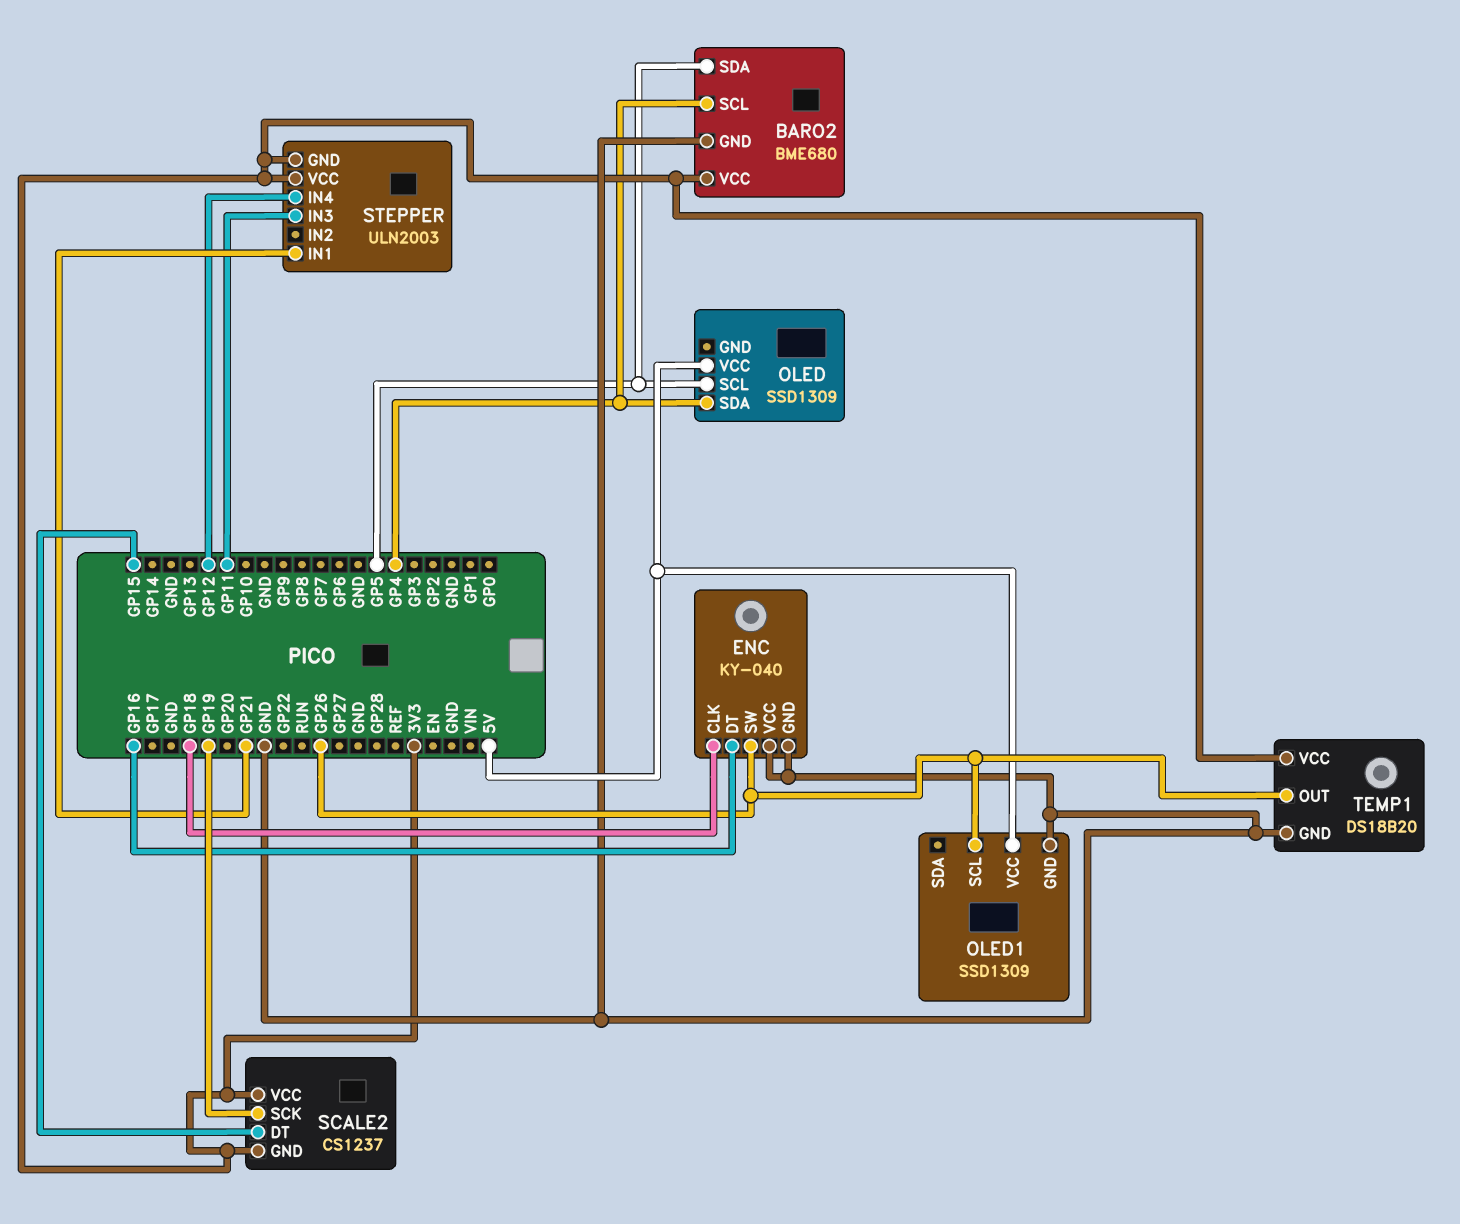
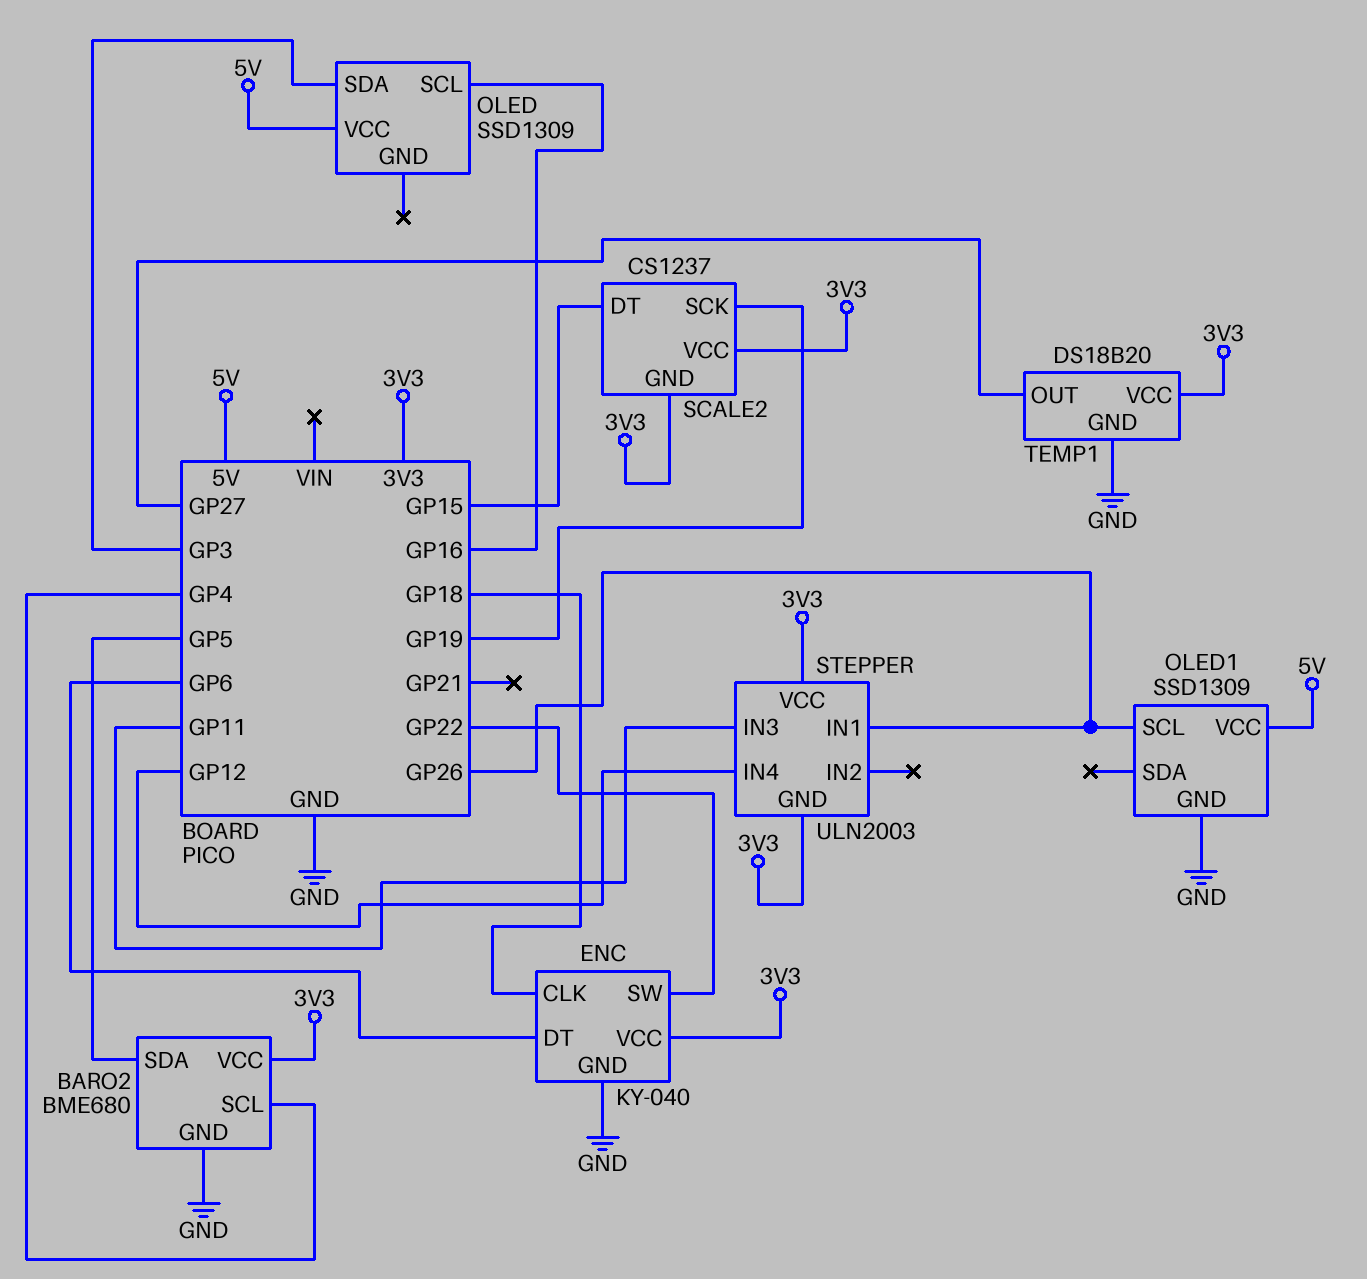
ENC pin DT: GP16 -> GP6
ENC pin SW: GP26 -> GP22
ENC pin VCC: GND -> 3V3
OLED pin SCL: GP5 -> GP16
OLED pin SDA: GP4 -> GP3
STEPPER pin IN1: GP21 -> GP26
TEMP1 pin OUT: GP26 -> GP27

